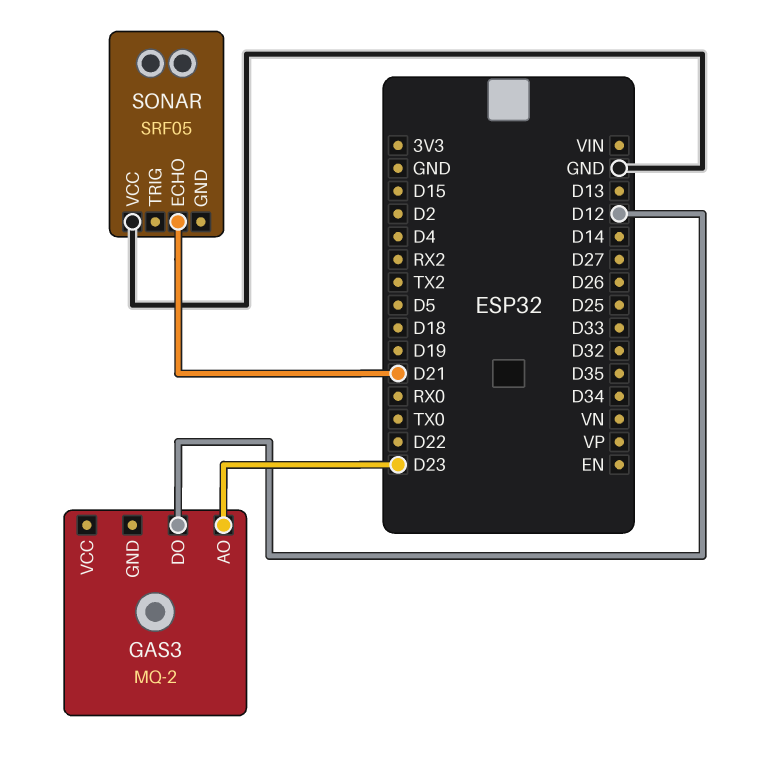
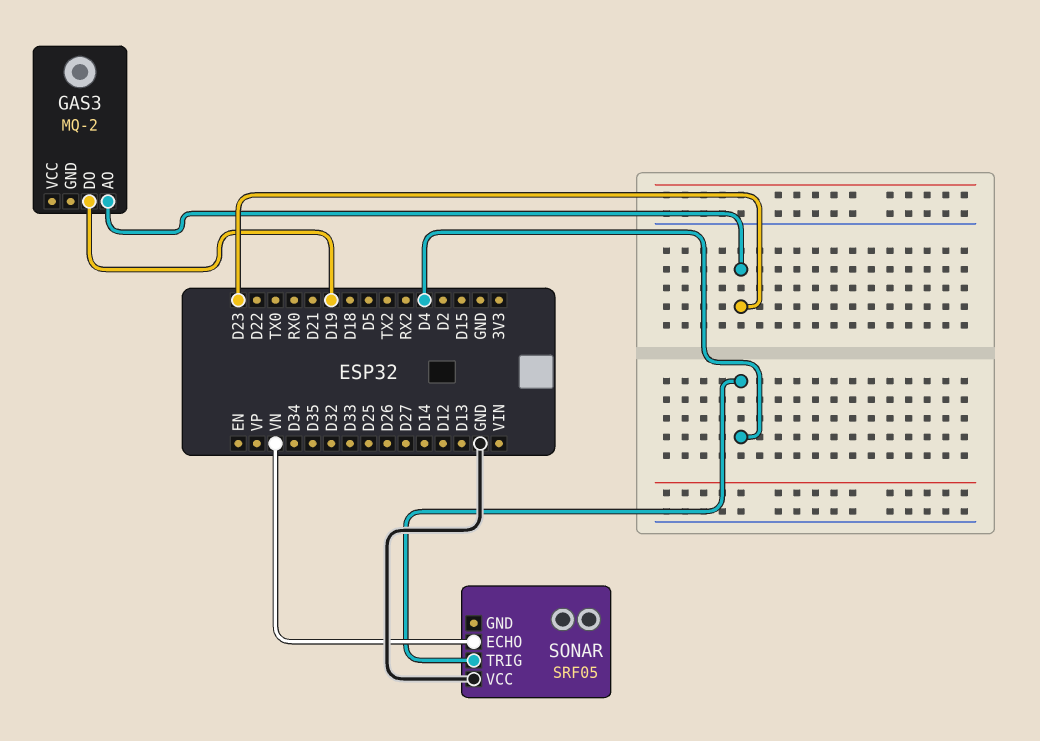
GAS3 pin DO: D12 -> D19
SONAR pin ECHO: D21 -> VN
SONAR pin TRIG: none -> D4

